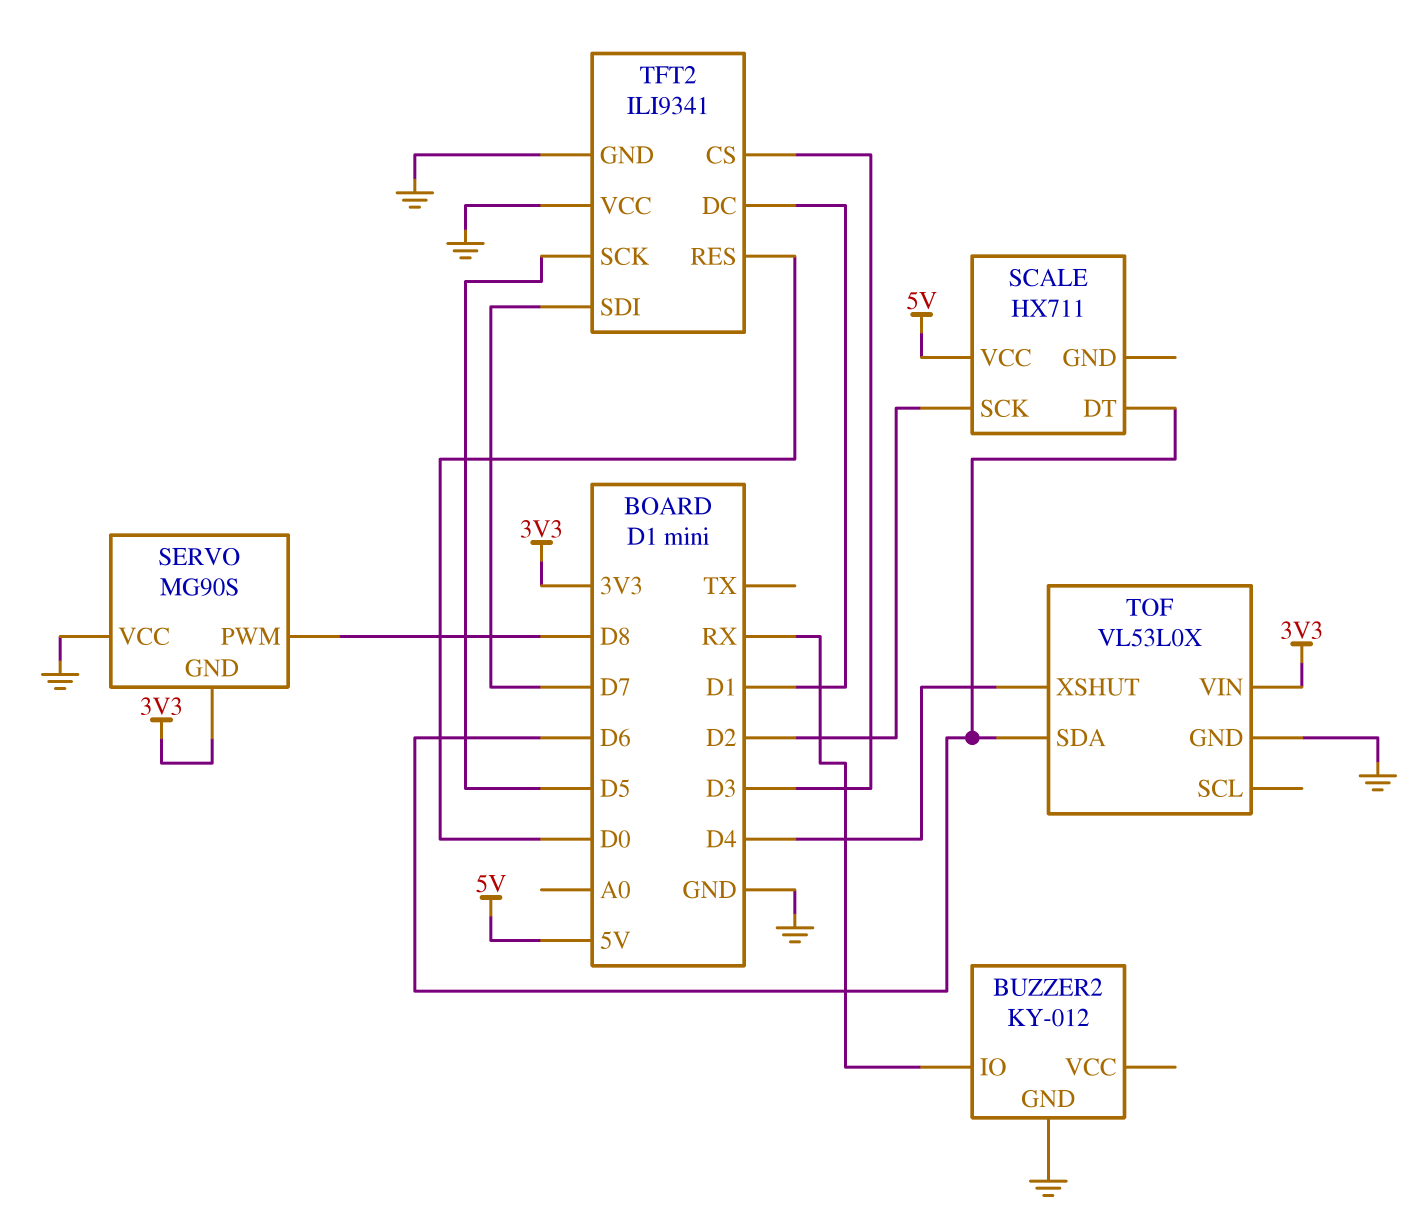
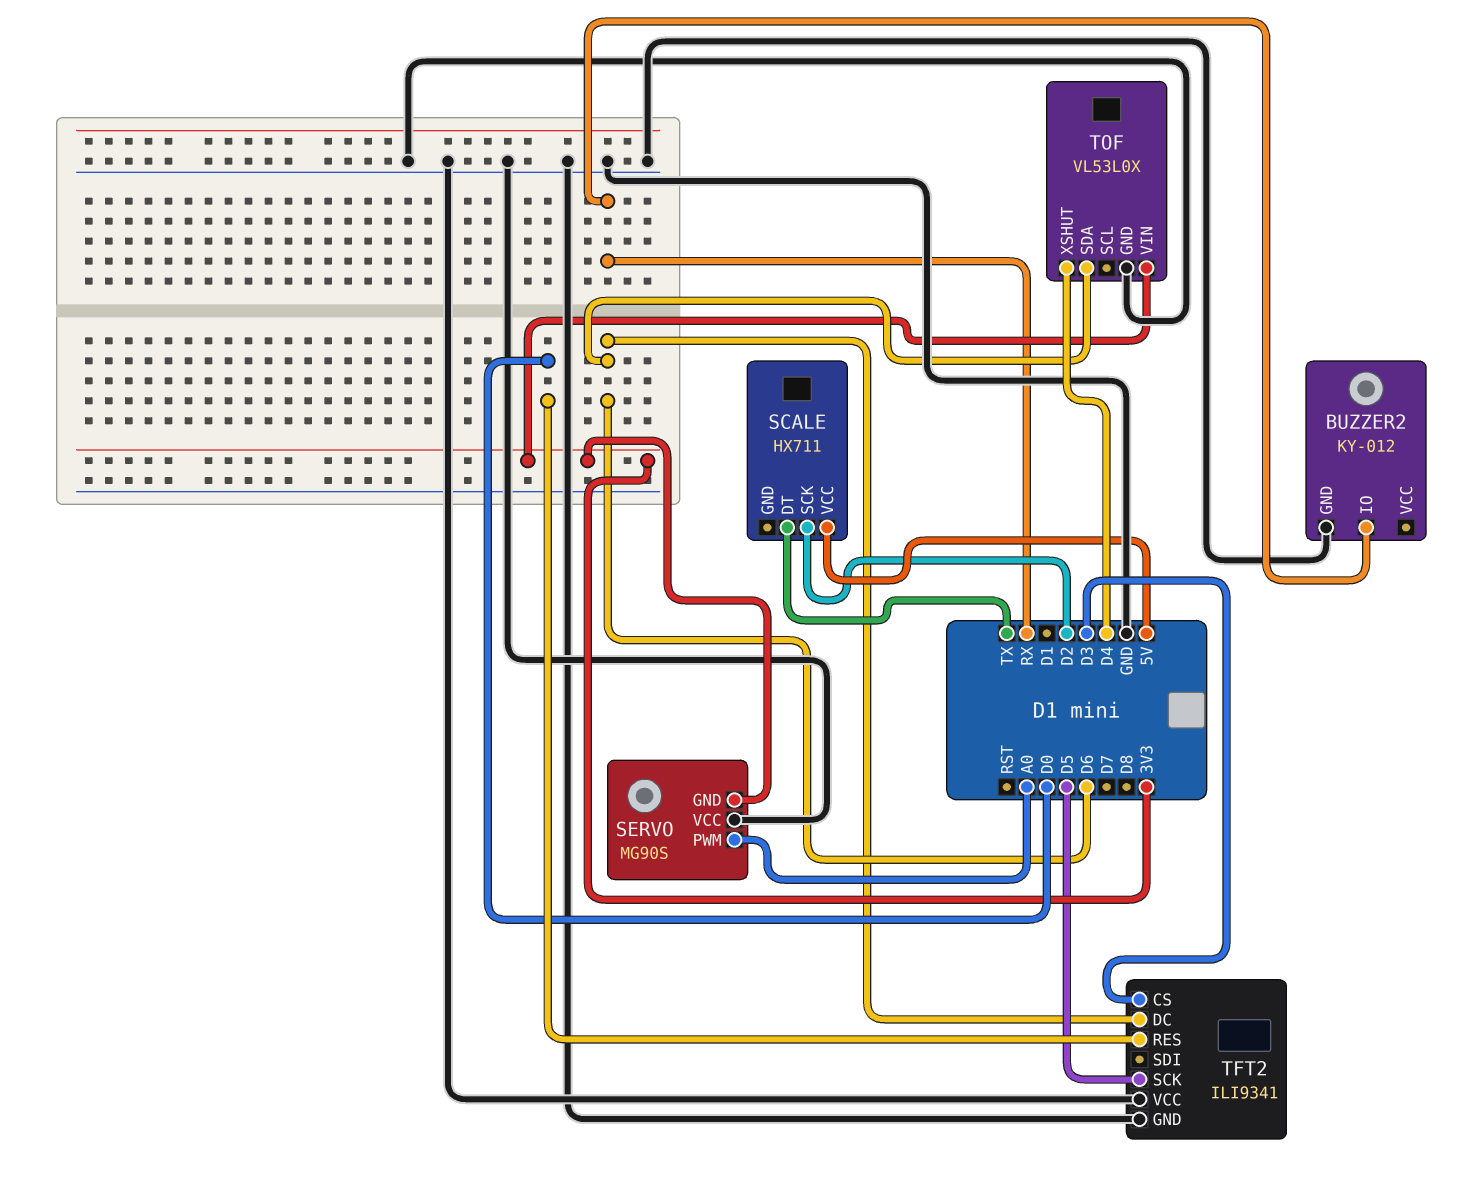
SCALE pin DT: D6 -> TX
SERVO pin PWM: D8 -> A0
TFT2 pin DC: D1 -> D6
TFT2 pin SDI: D7 -> none

